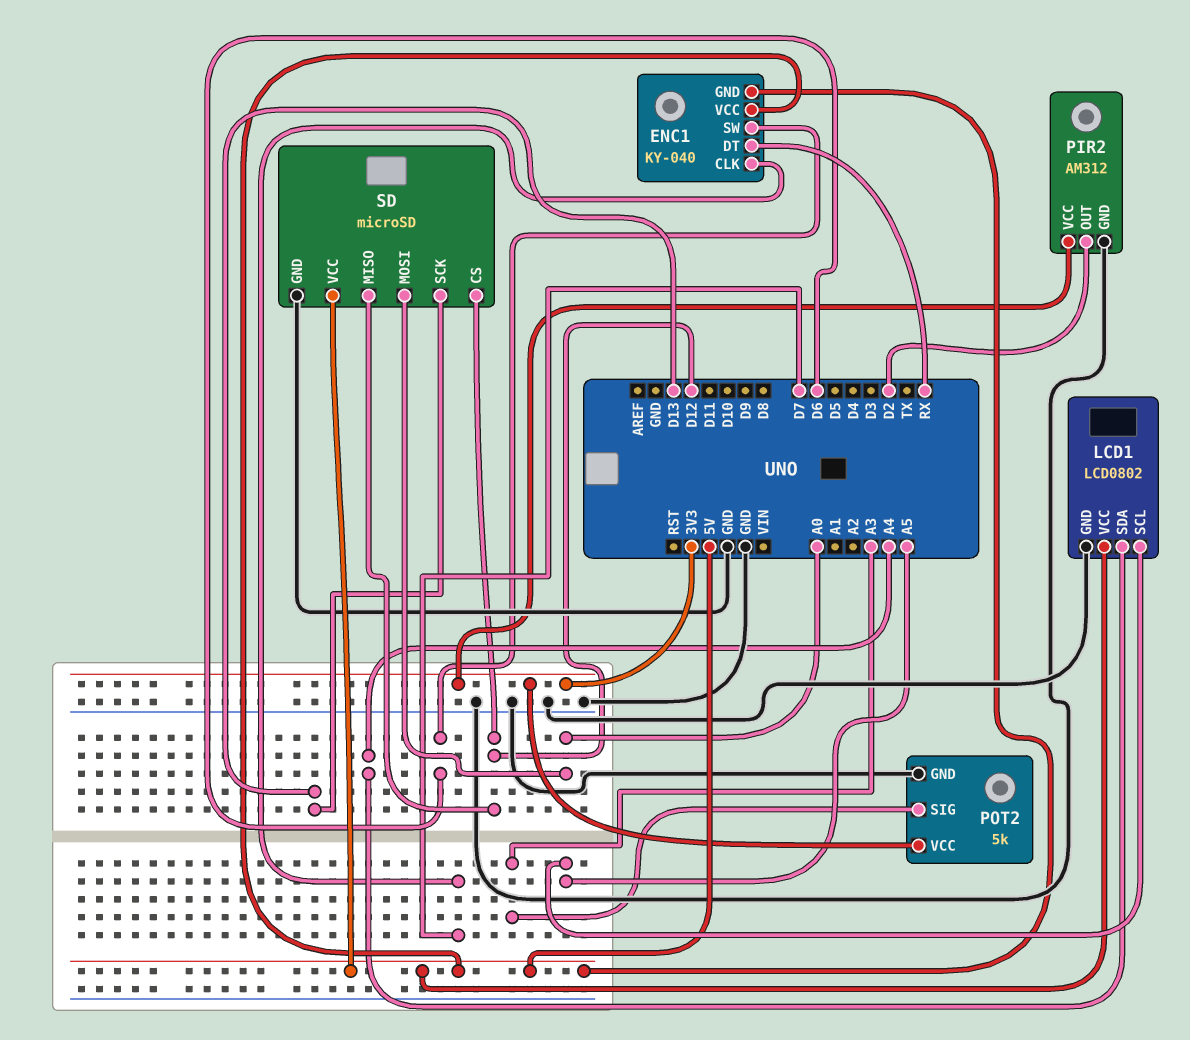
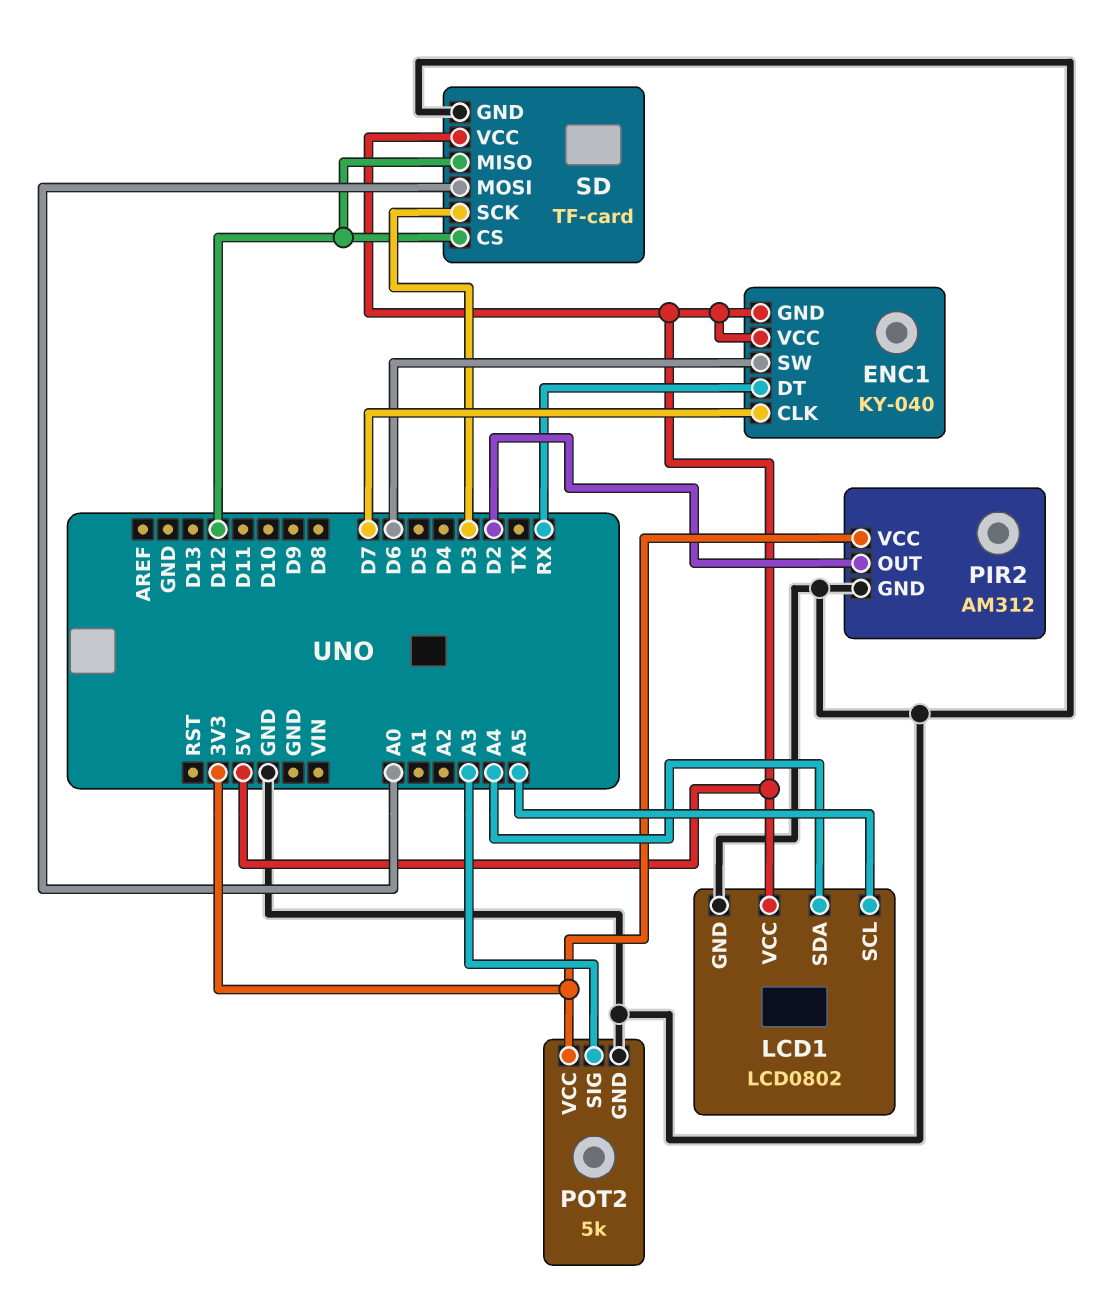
SD: microSD -> TF-card
SD pin SCK: D13 -> D3

